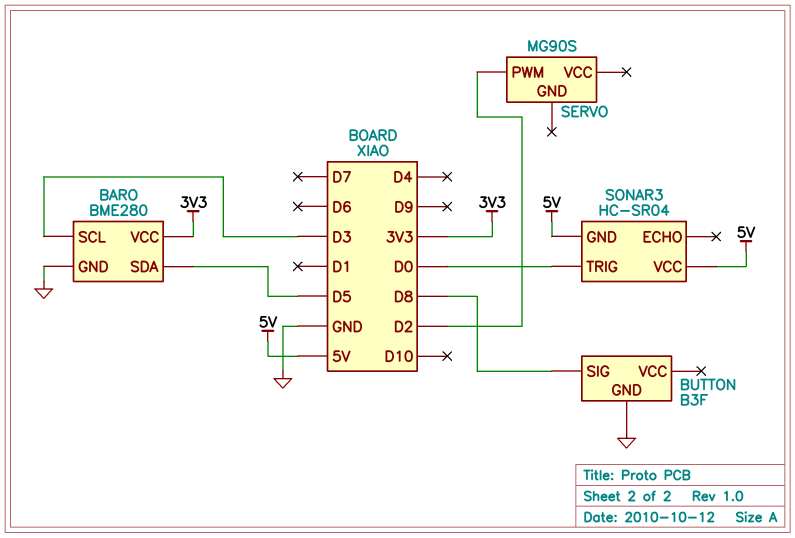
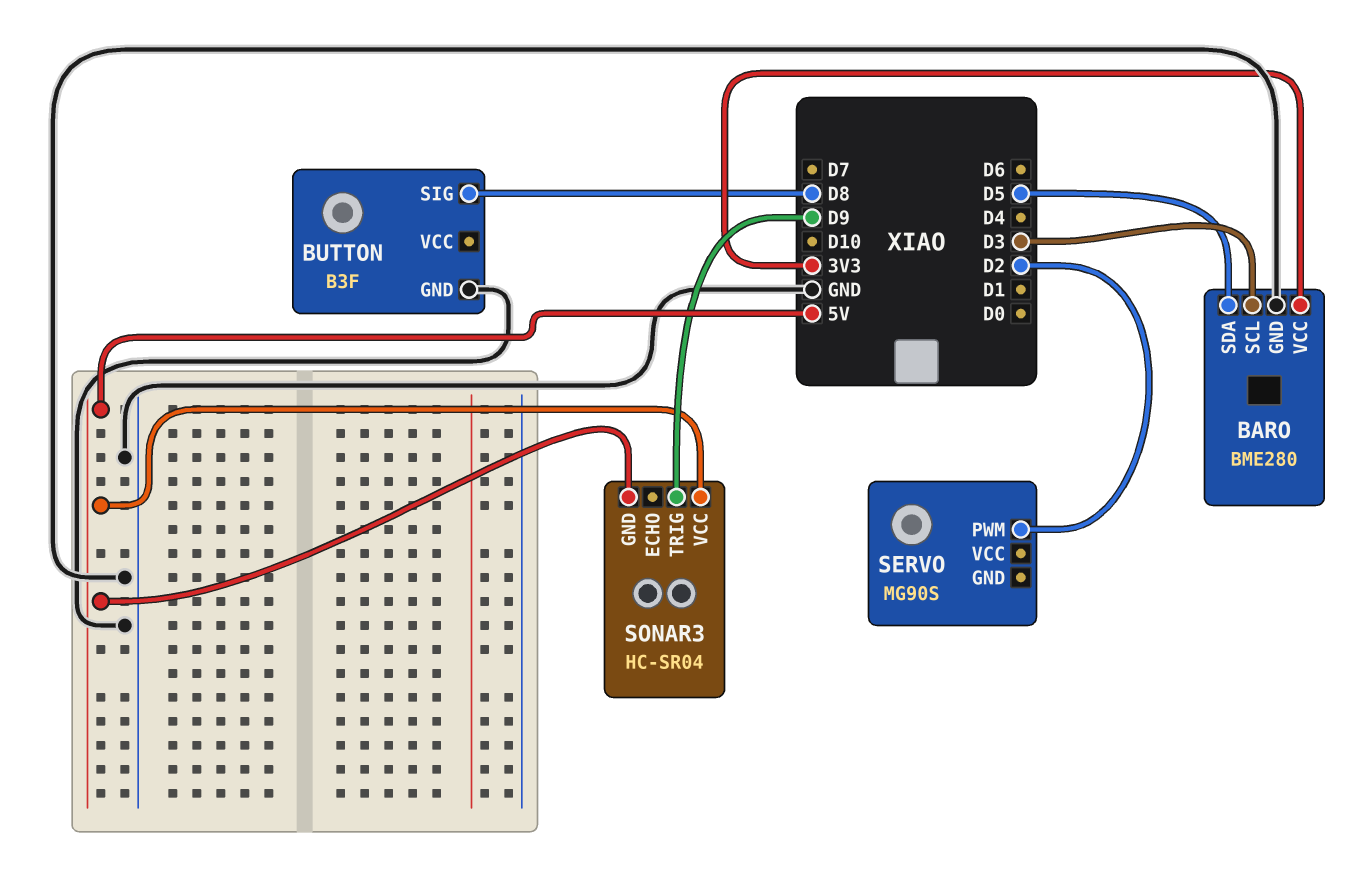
SONAR3 pin TRIG: D0 -> D9

